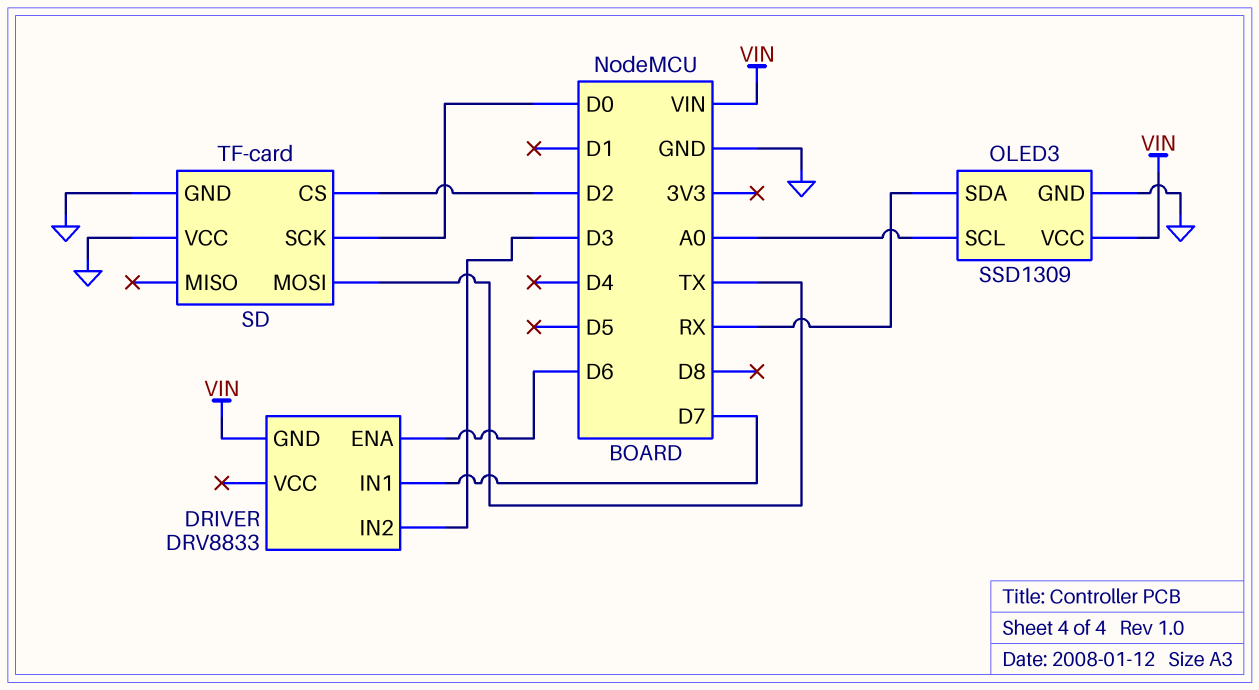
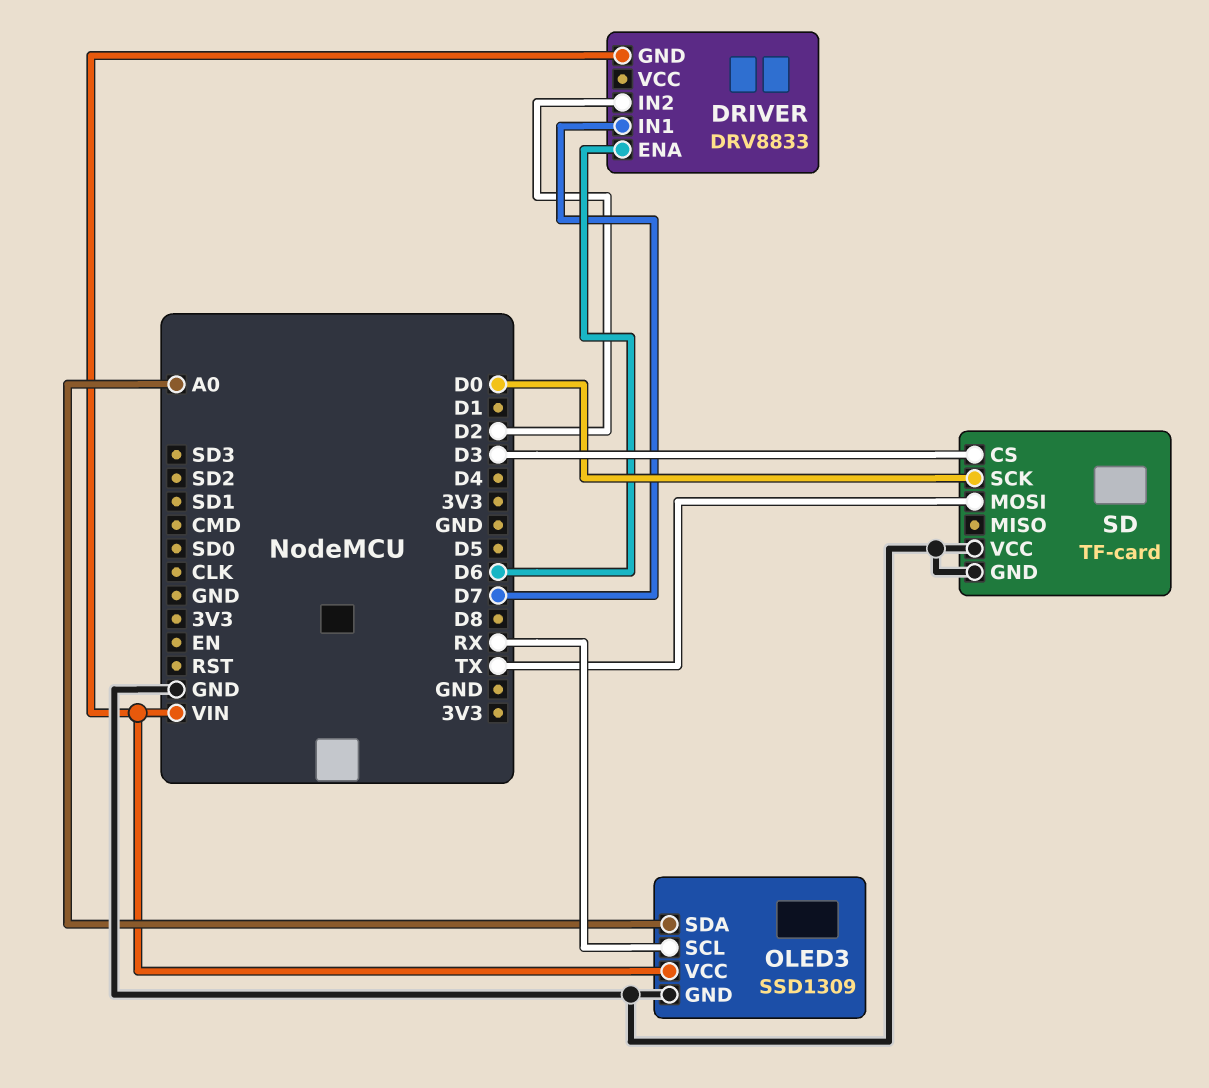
DRIVER pin IN2: D3 -> D2
OLED3 pin SCL: A0 -> RX
OLED3 pin SDA: RX -> A0
SD pin CS: D2 -> D3

